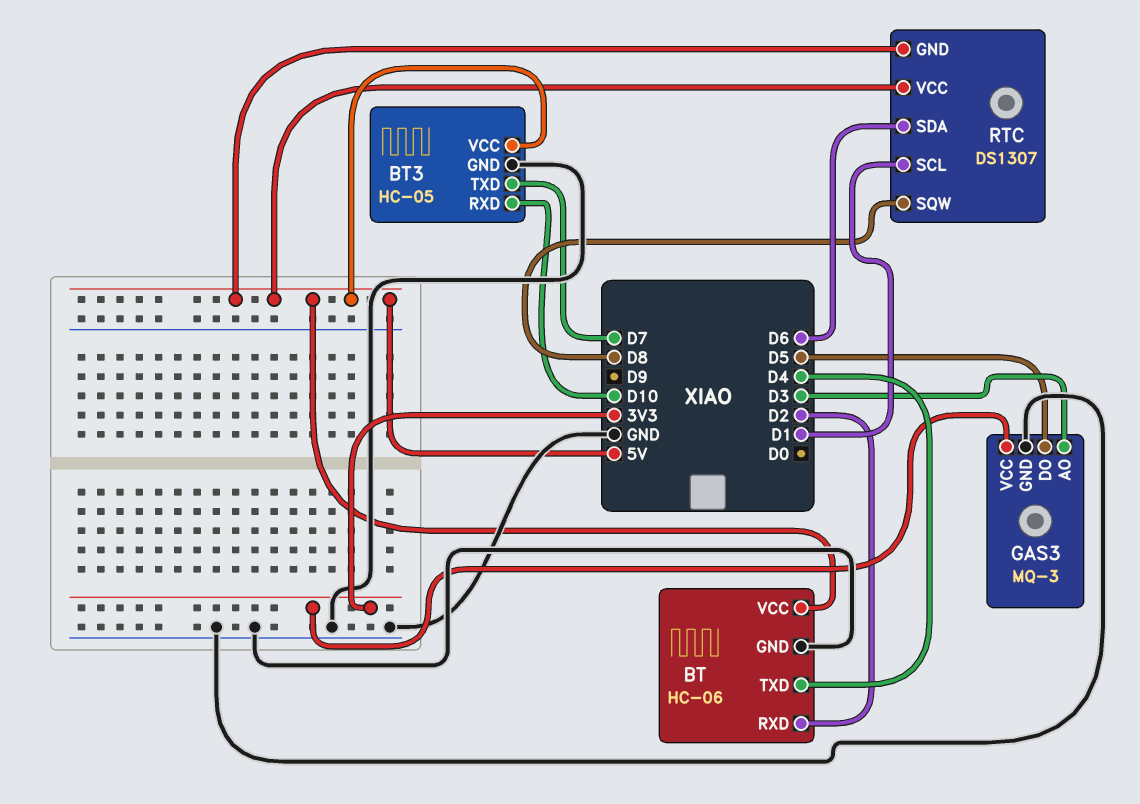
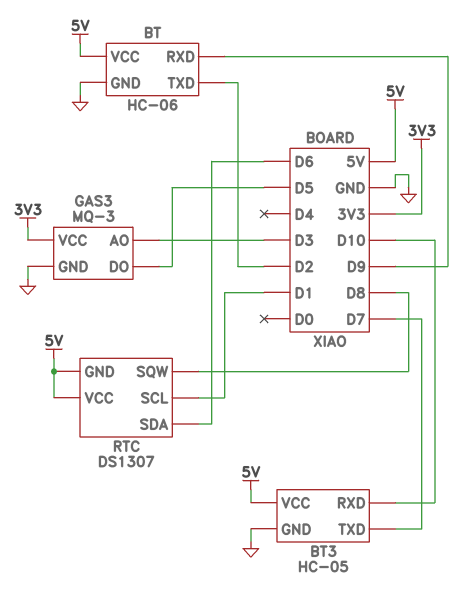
BT pin RXD: D2 -> D9
BT pin TXD: D4 -> D2

